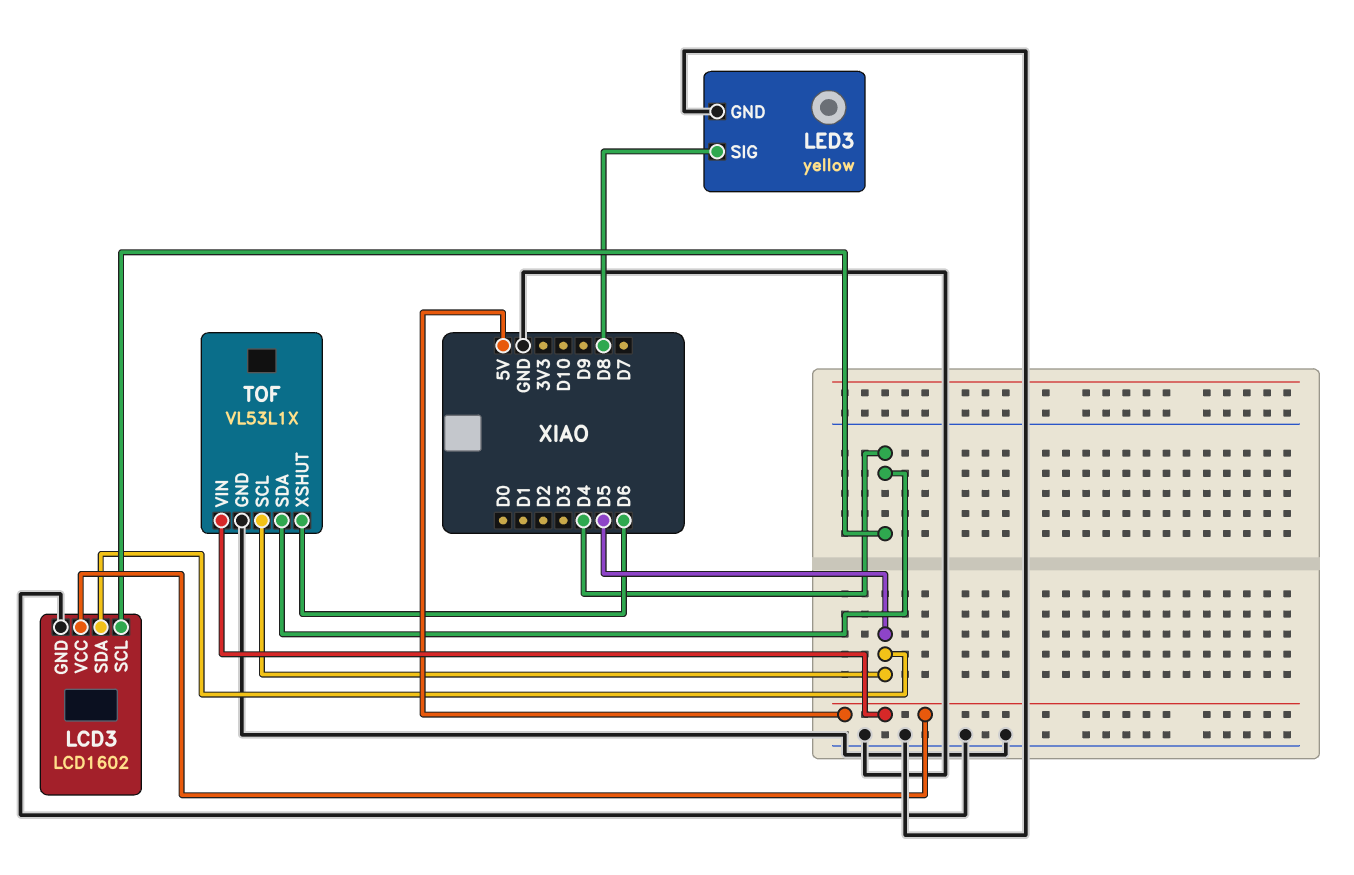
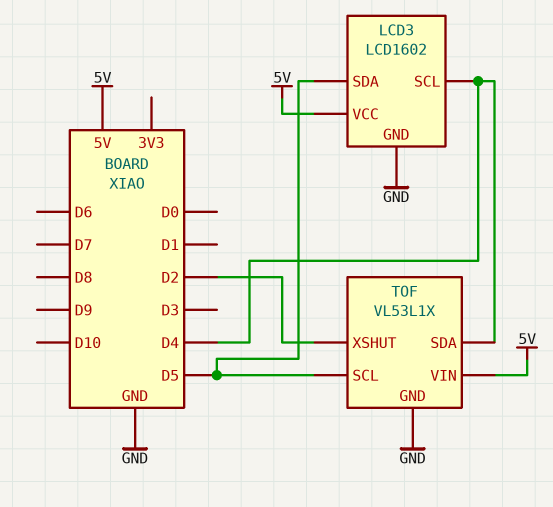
LED3: yellow -> none
LED3 pin GND: GND -> none
LED3 pin SIG: D8 -> none
TOF pin XSHUT: D6 -> D2

